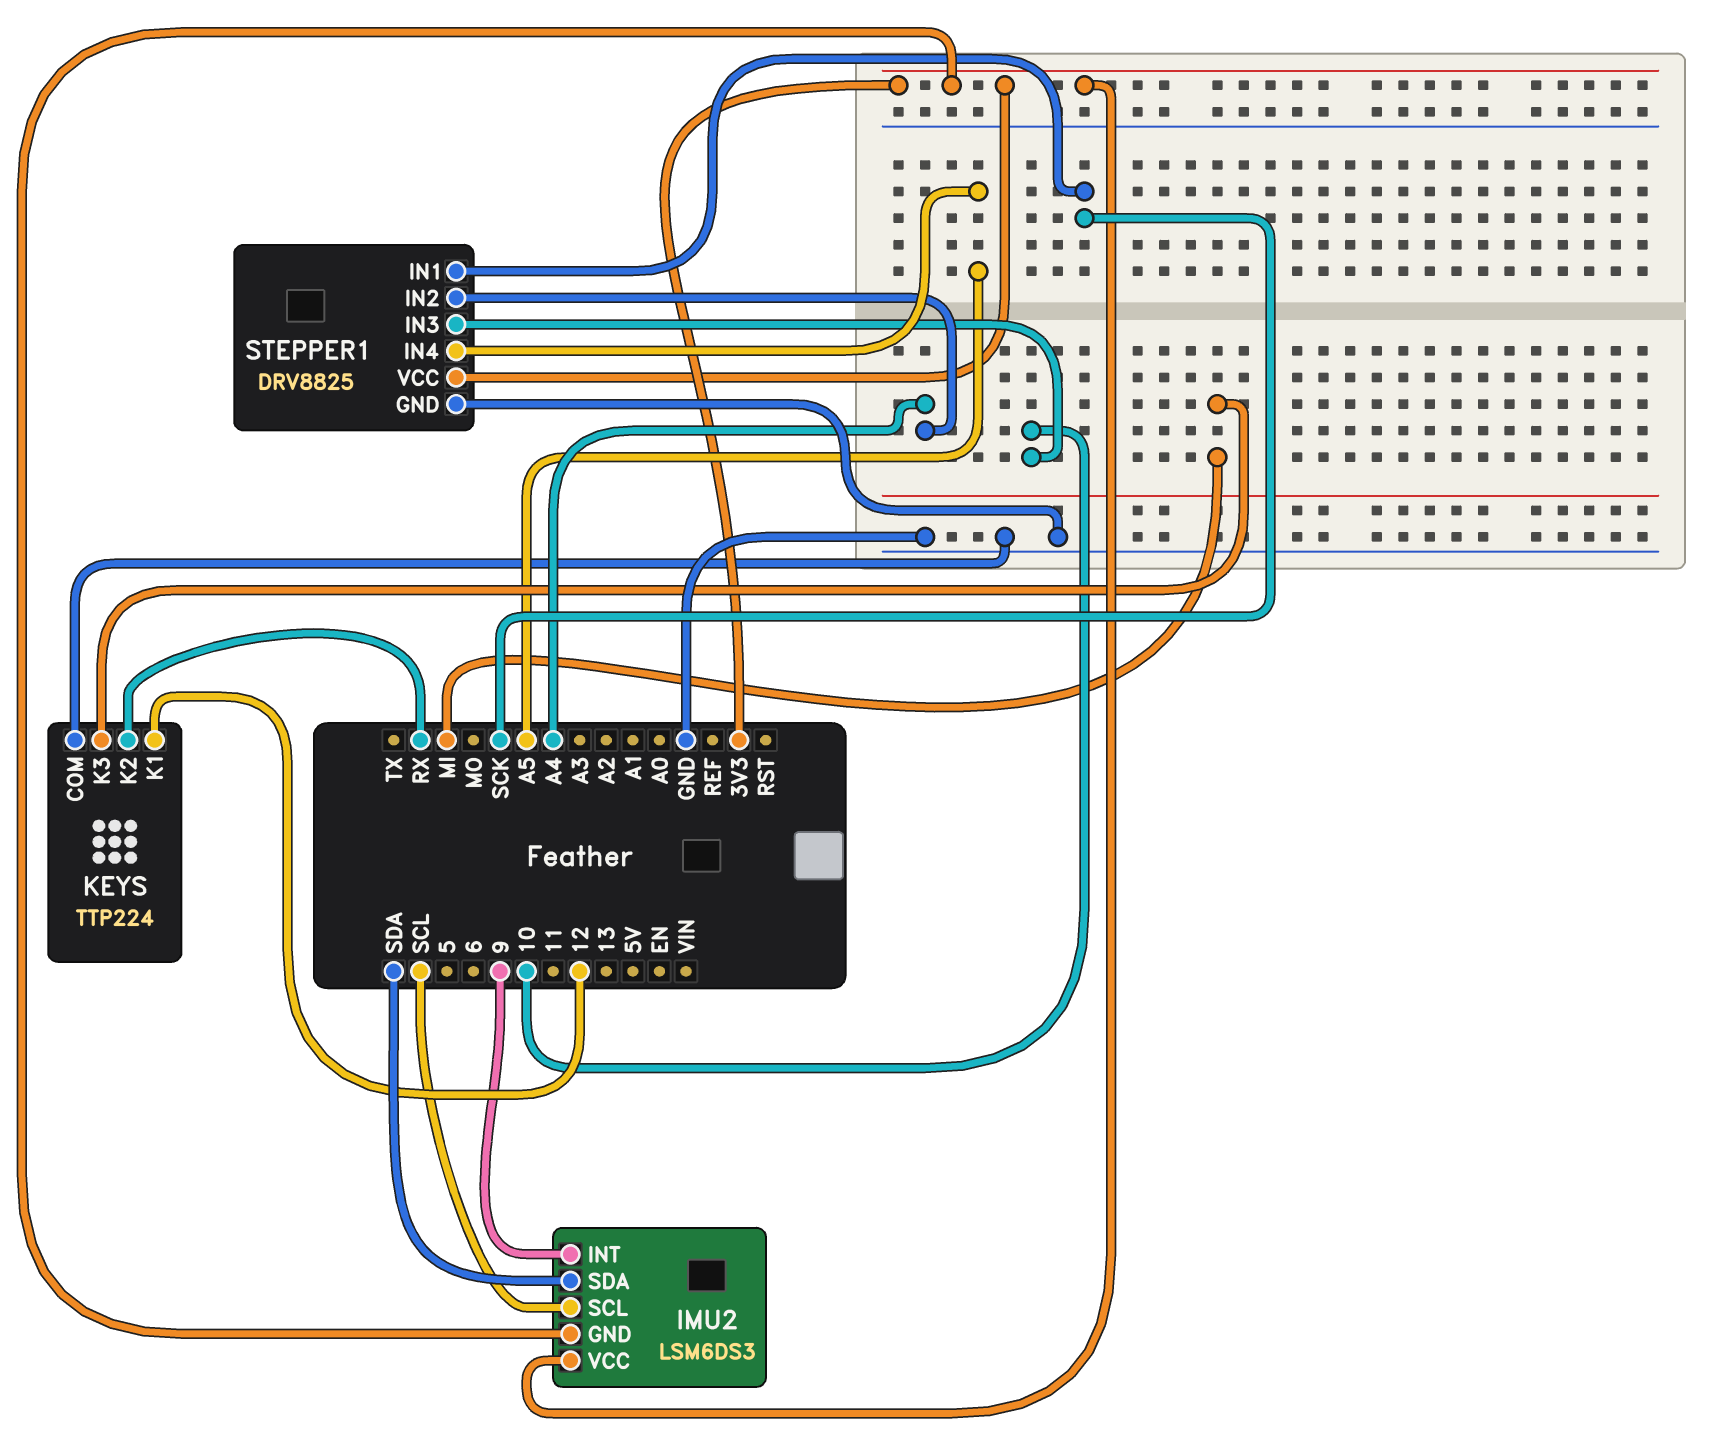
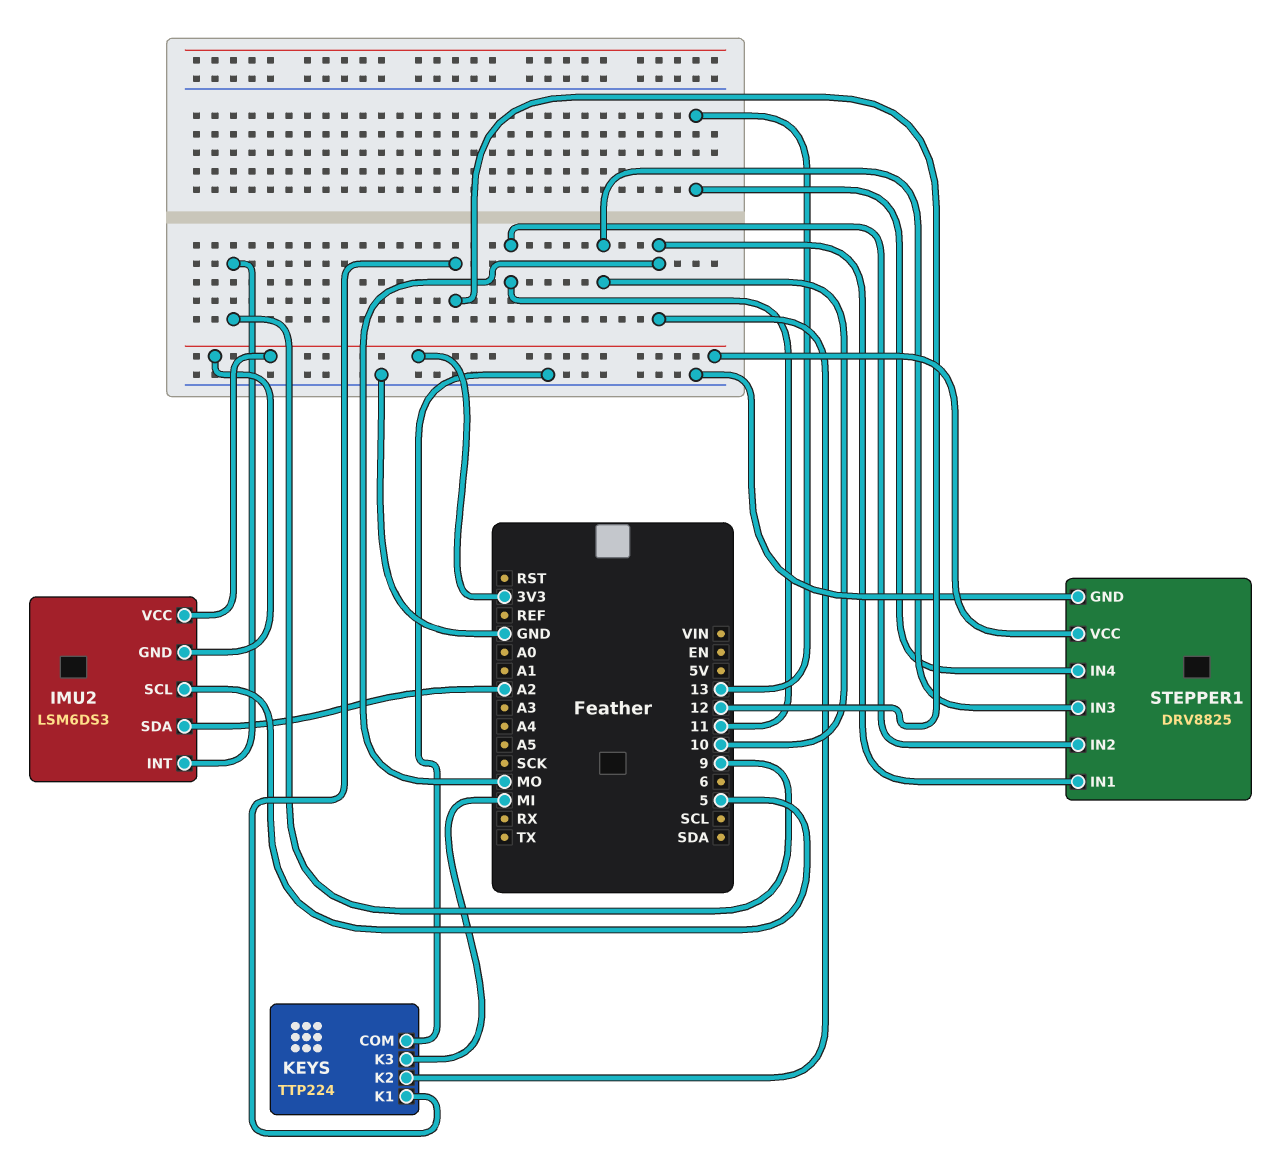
IMU2 pin SCL: SCL -> 5
IMU2 pin SDA: SDA -> A2
KEYS pin K2: RX -> MO
STEPPER1 pin IN1: SCK -> MO
STEPPER1 pin IN2: A4 -> 11
STEPPER1 pin IN4: A5 -> 13

